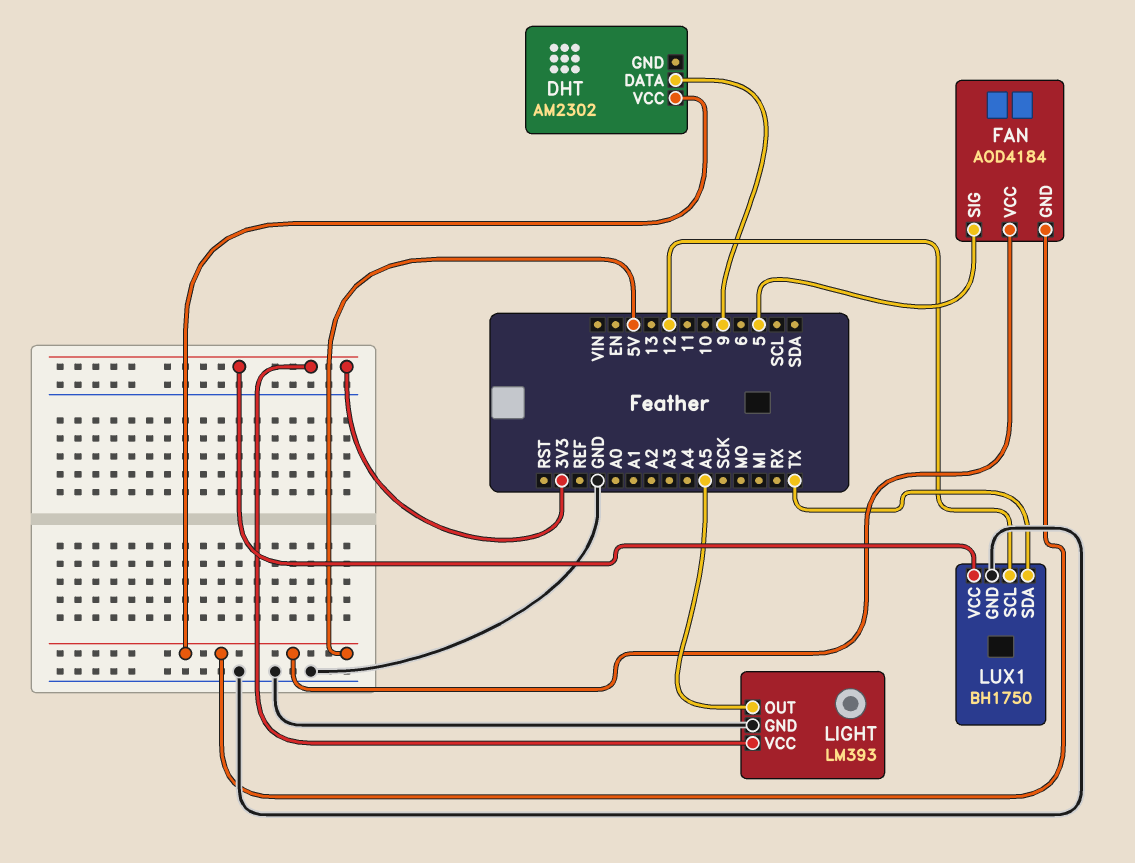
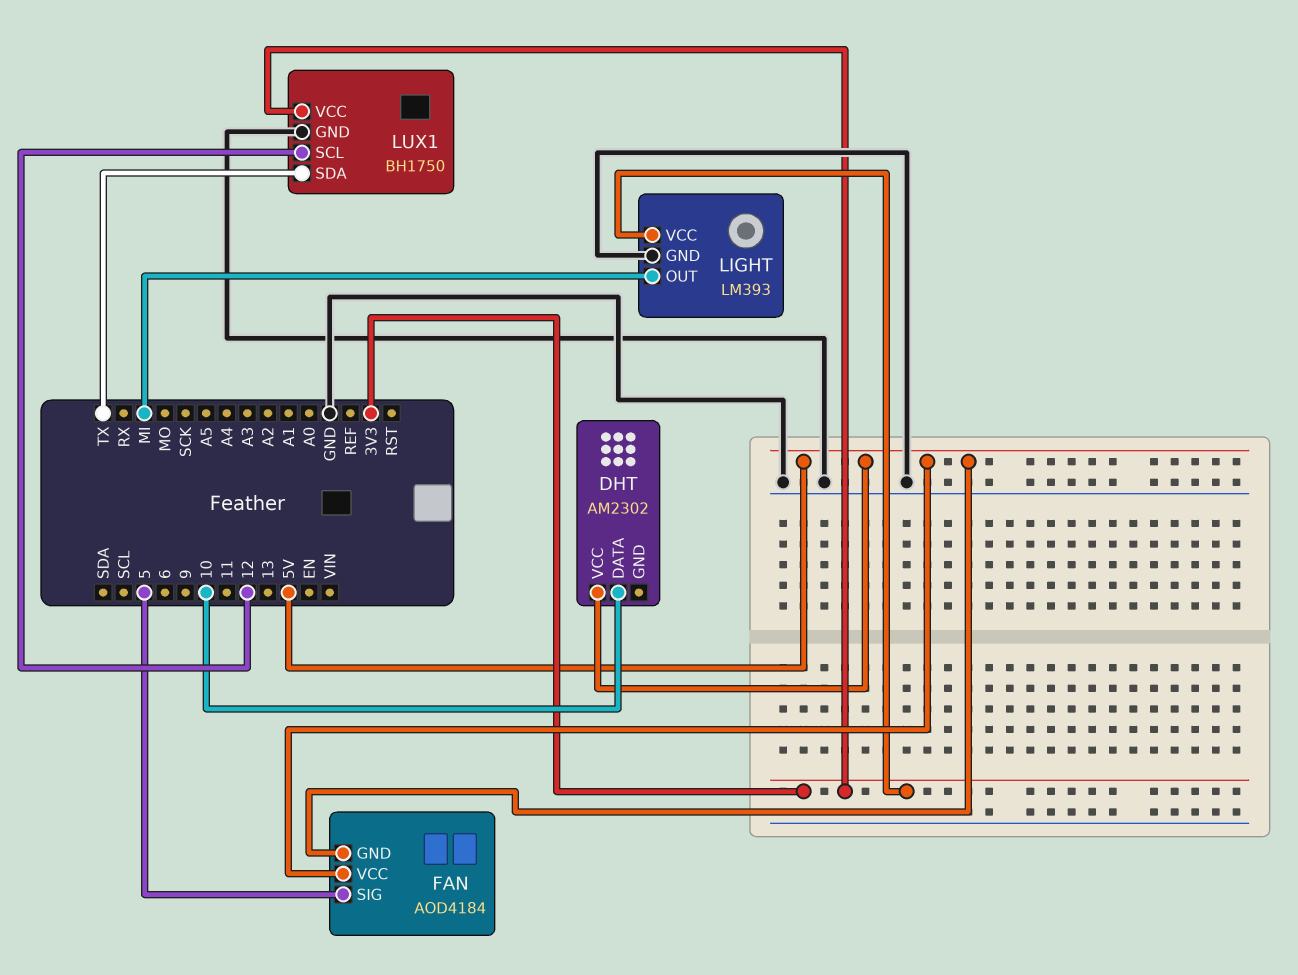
DHT pin DATA: 9 -> 10
LIGHT pin OUT: A5 -> MI

